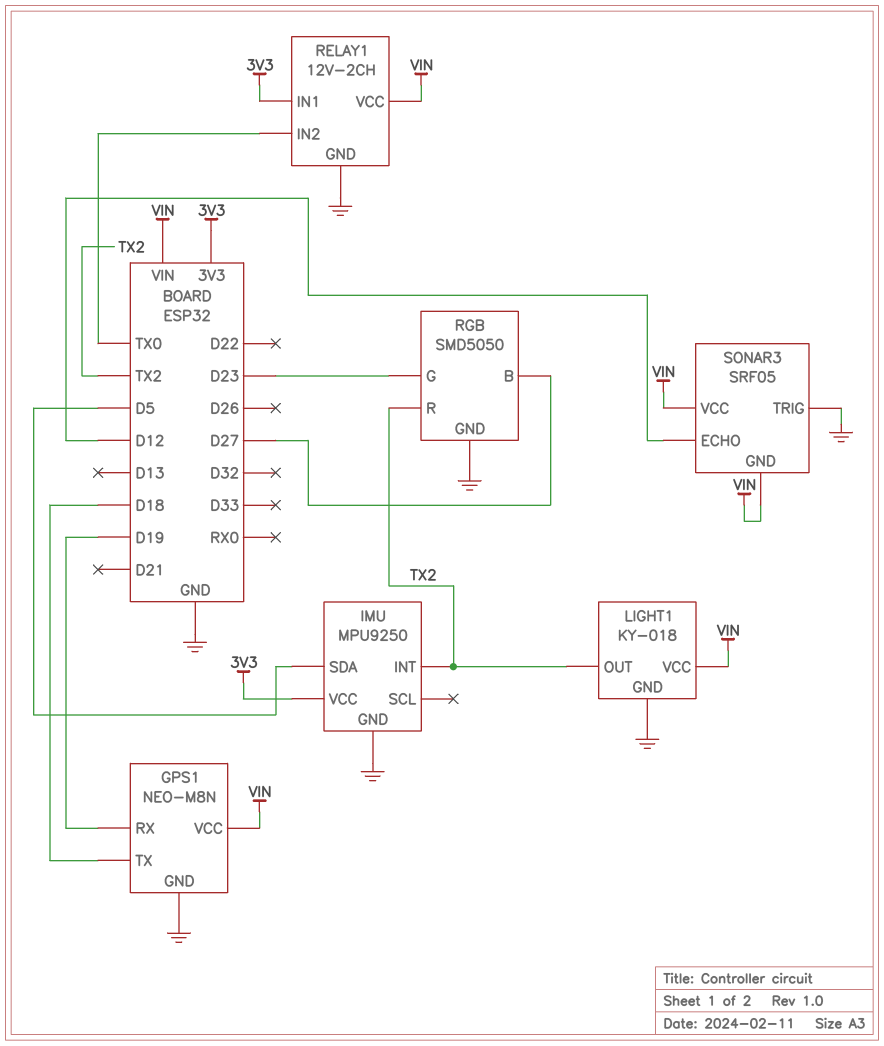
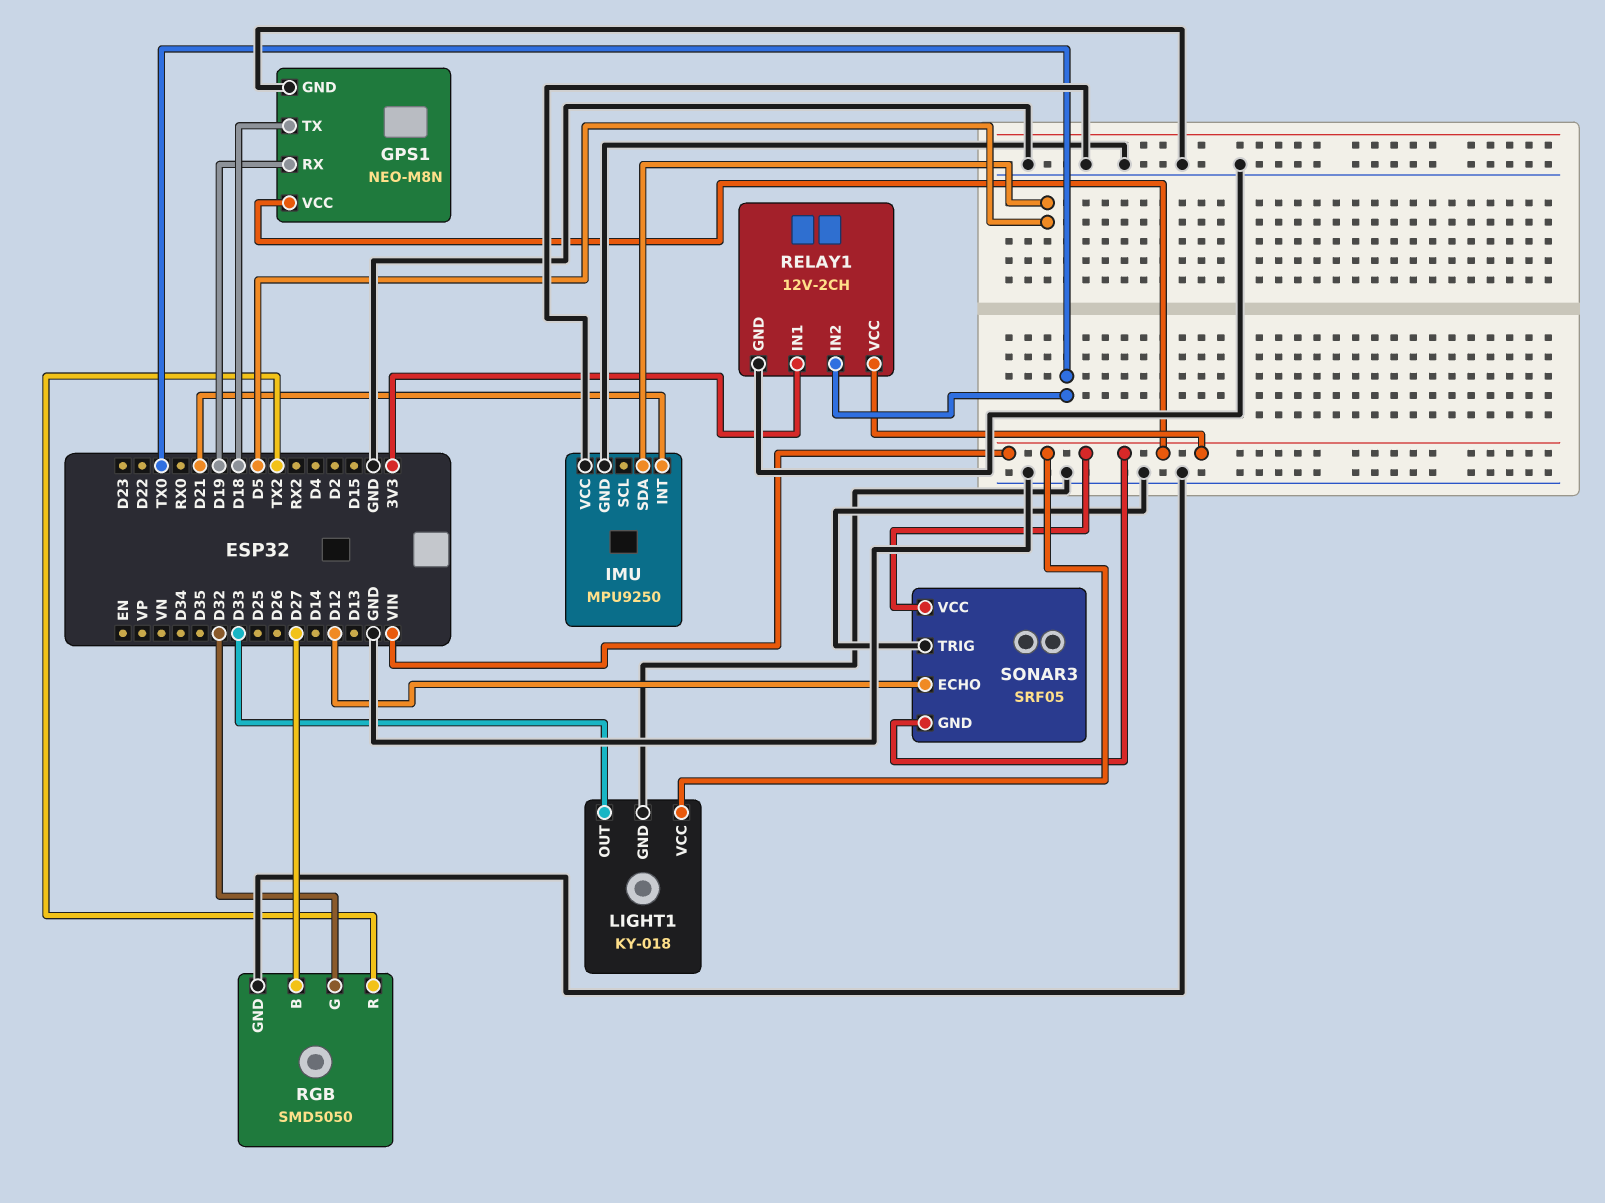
IMU pin INT: TX2 -> D21
IMU pin VCC: 3V3 -> GND
LIGHT1 pin OUT: TX2 -> D33
RGB pin G: D23 -> D32

